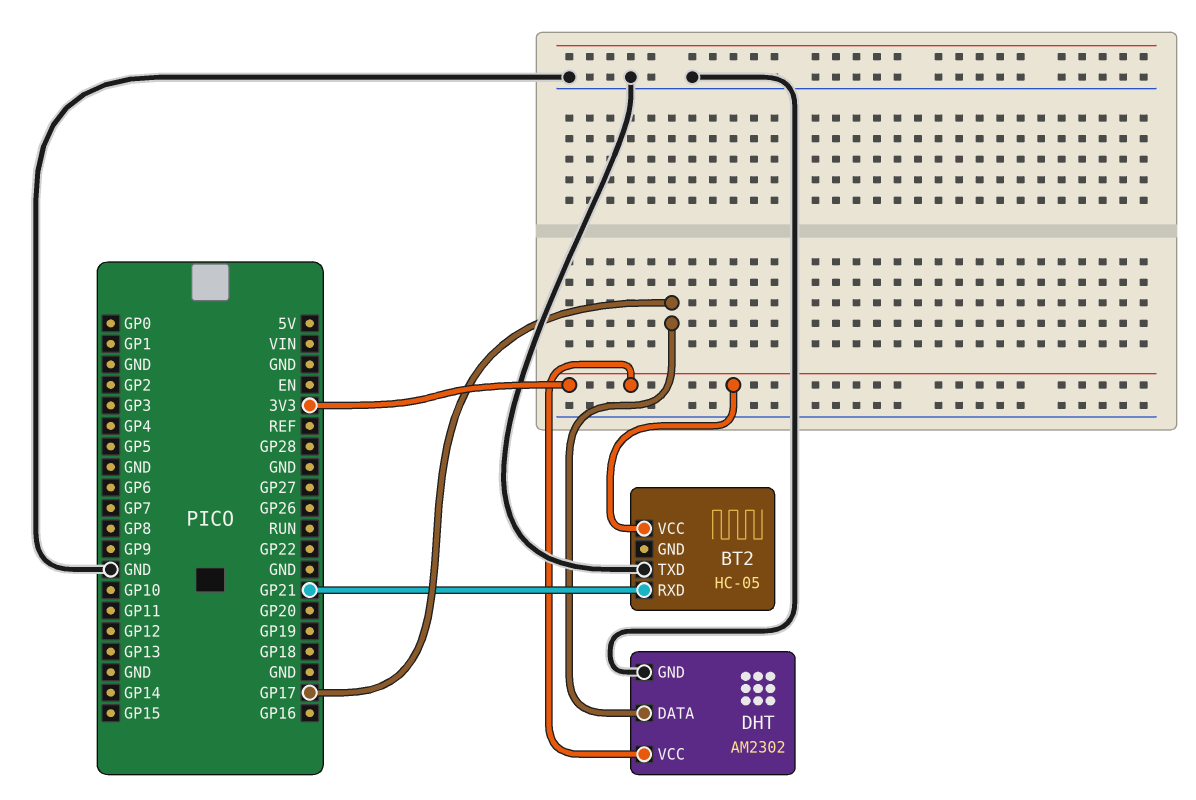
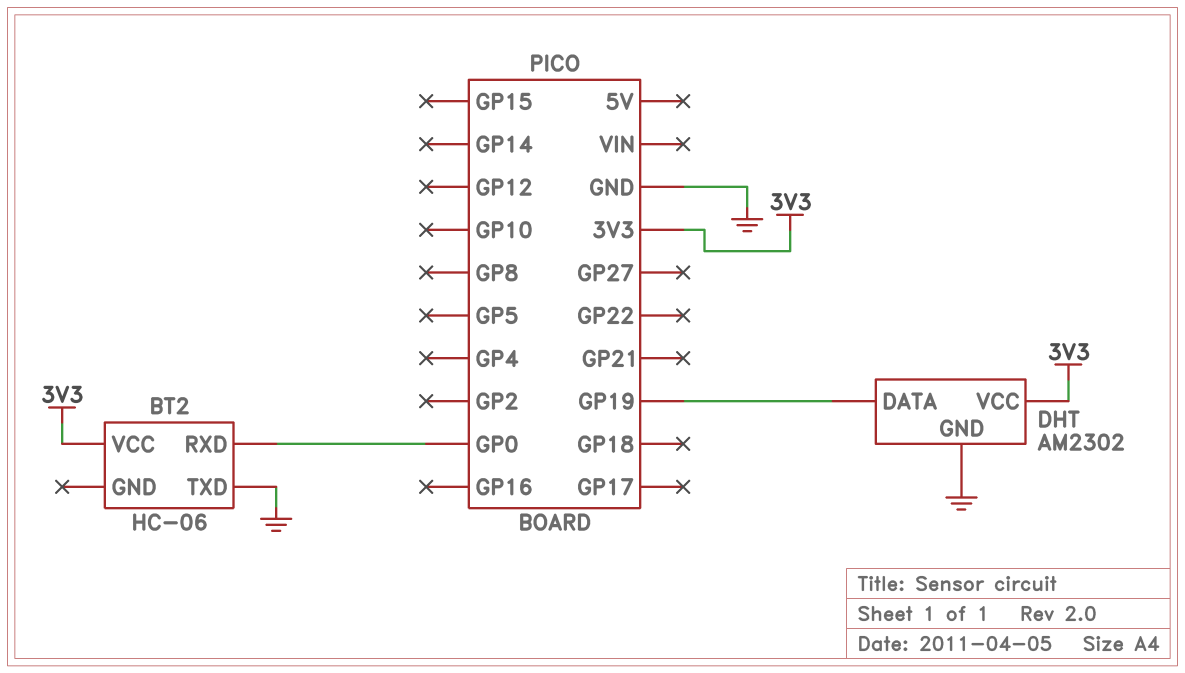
BT2: HC-05 -> HC-06
BT2 pin RXD: GP21 -> GP0
DHT pin DATA: GP17 -> GP19

